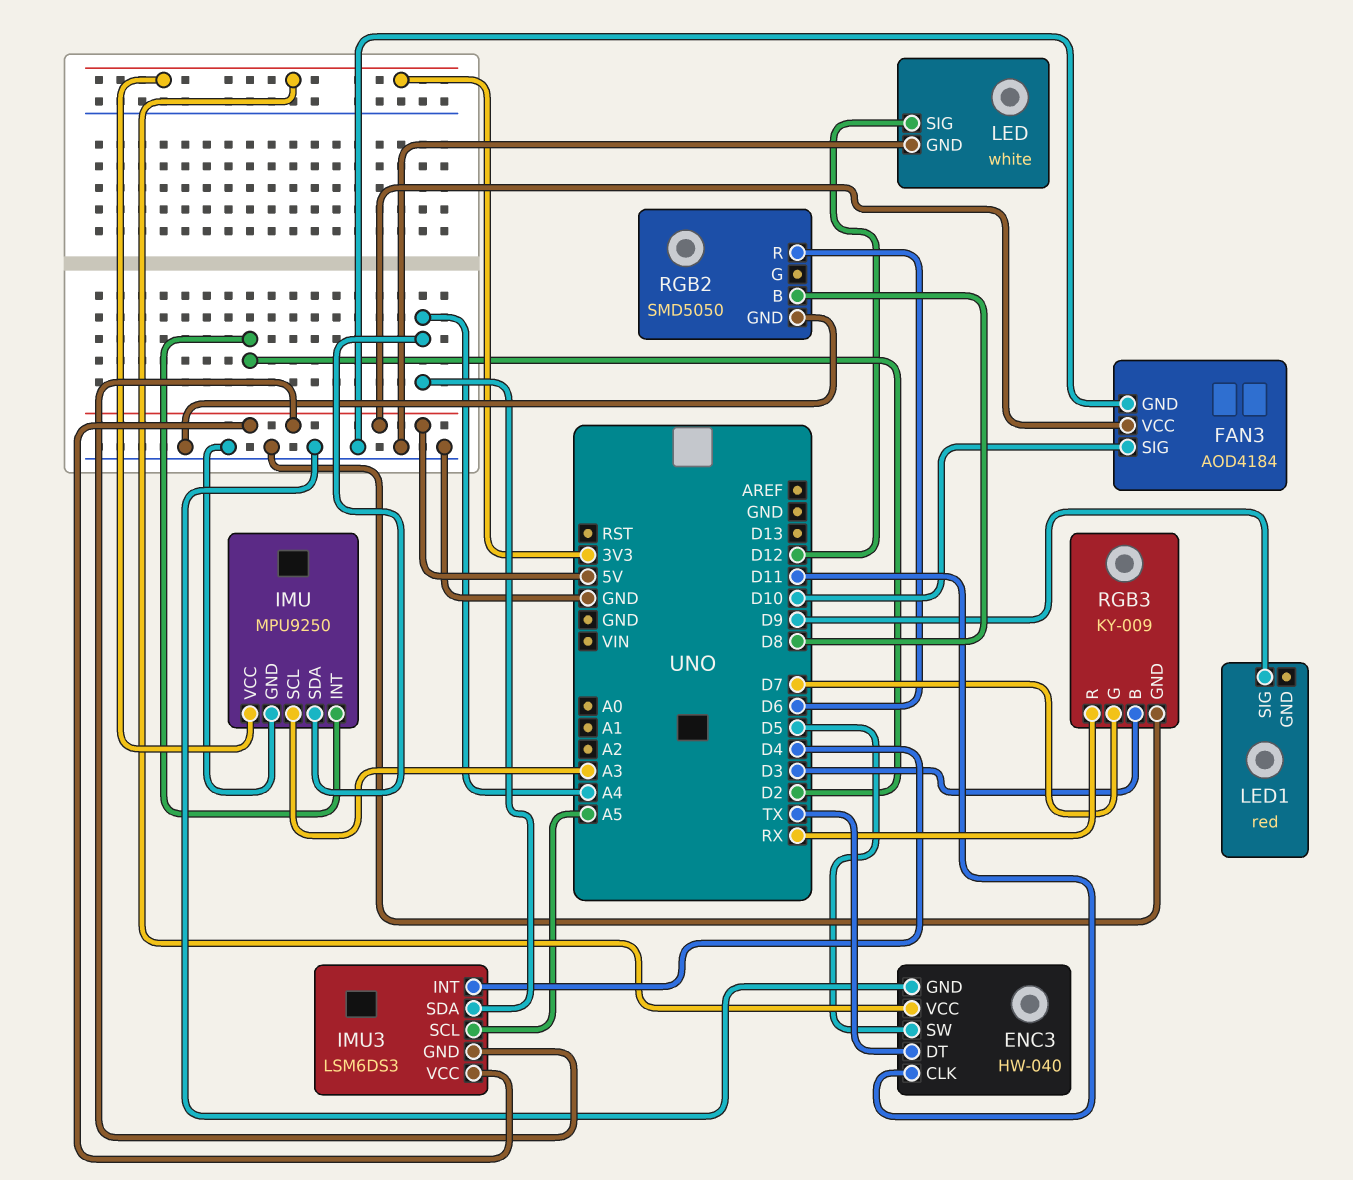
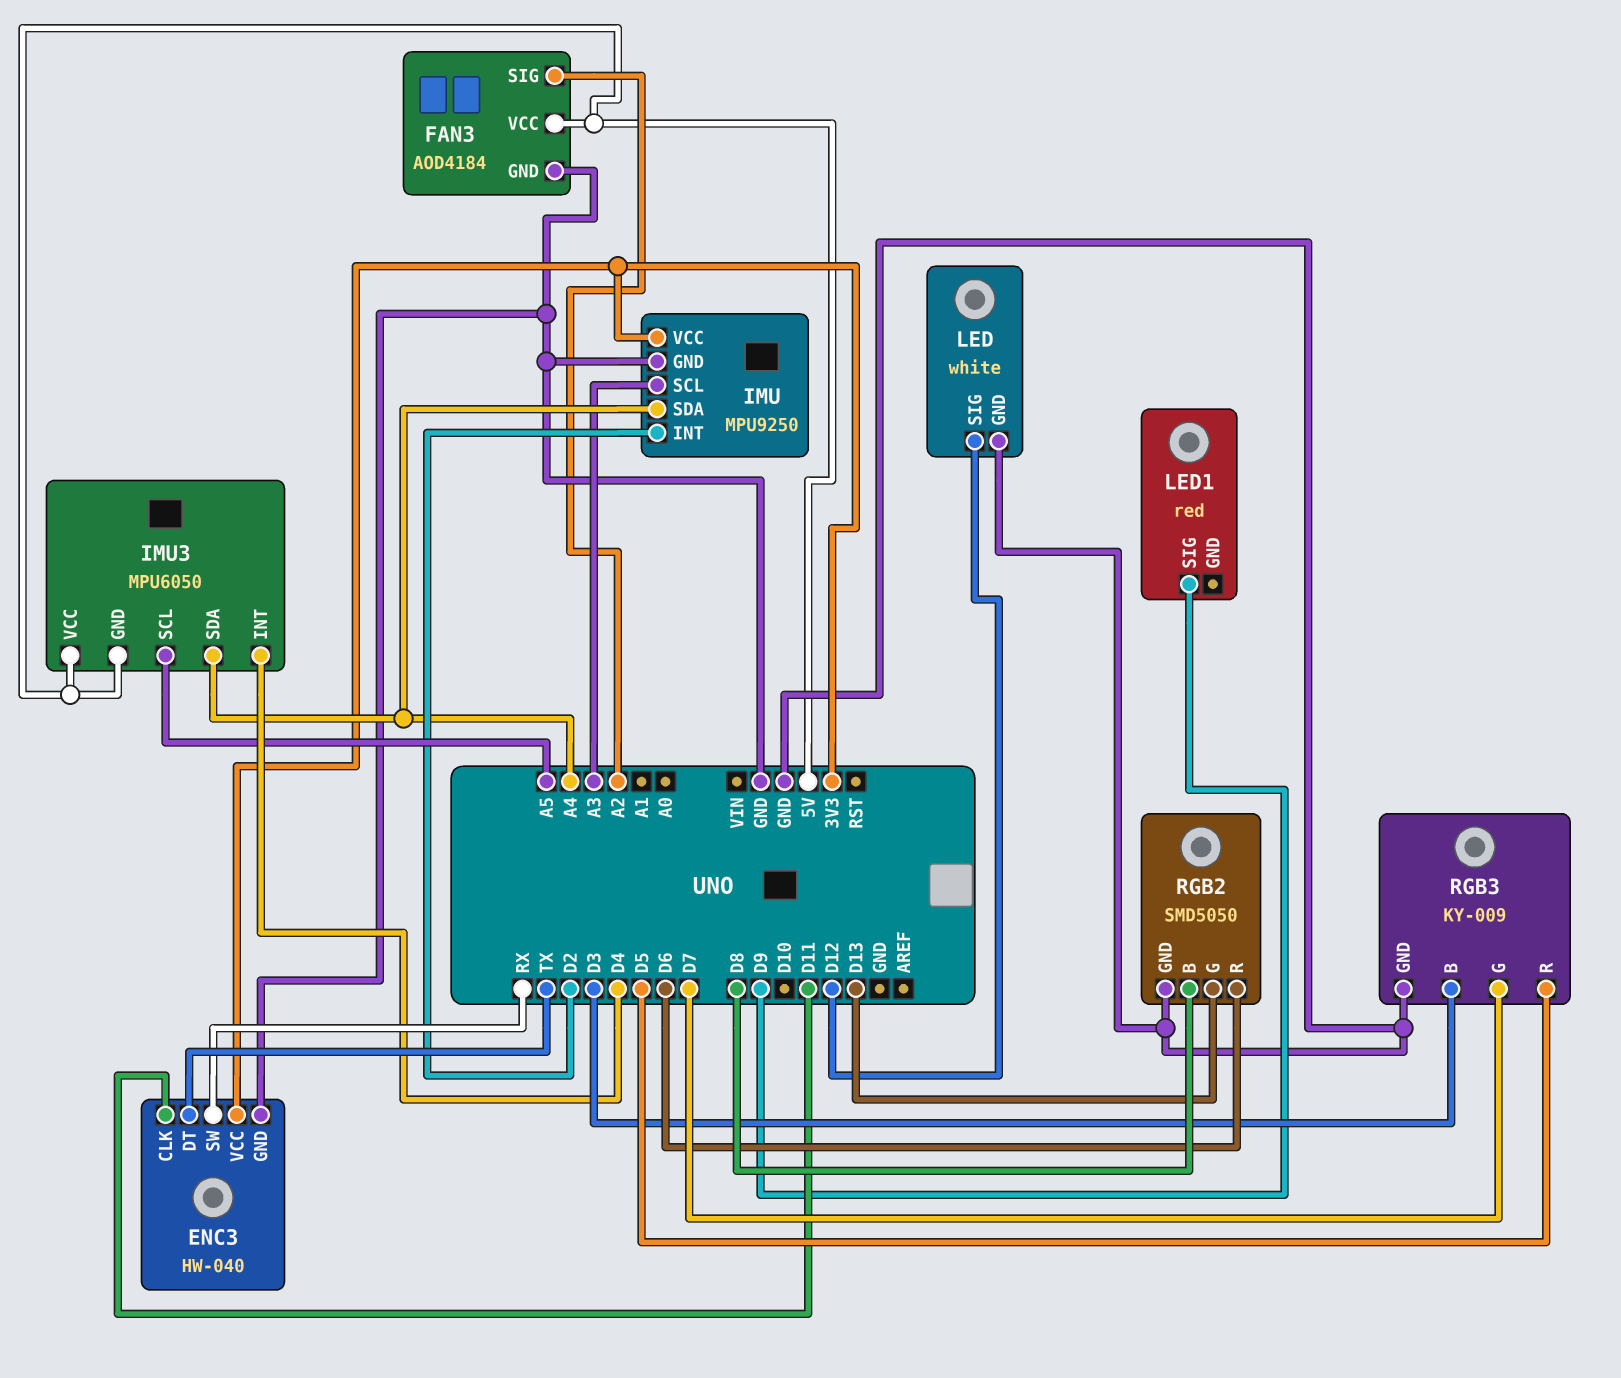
ENC3 pin SW: D5 -> RX
FAN3 pin SIG: D10 -> A2
IMU3: LSM6DS3 -> MPU6050
RGB2 pin G: none -> D13
RGB3 pin R: RX -> D5

